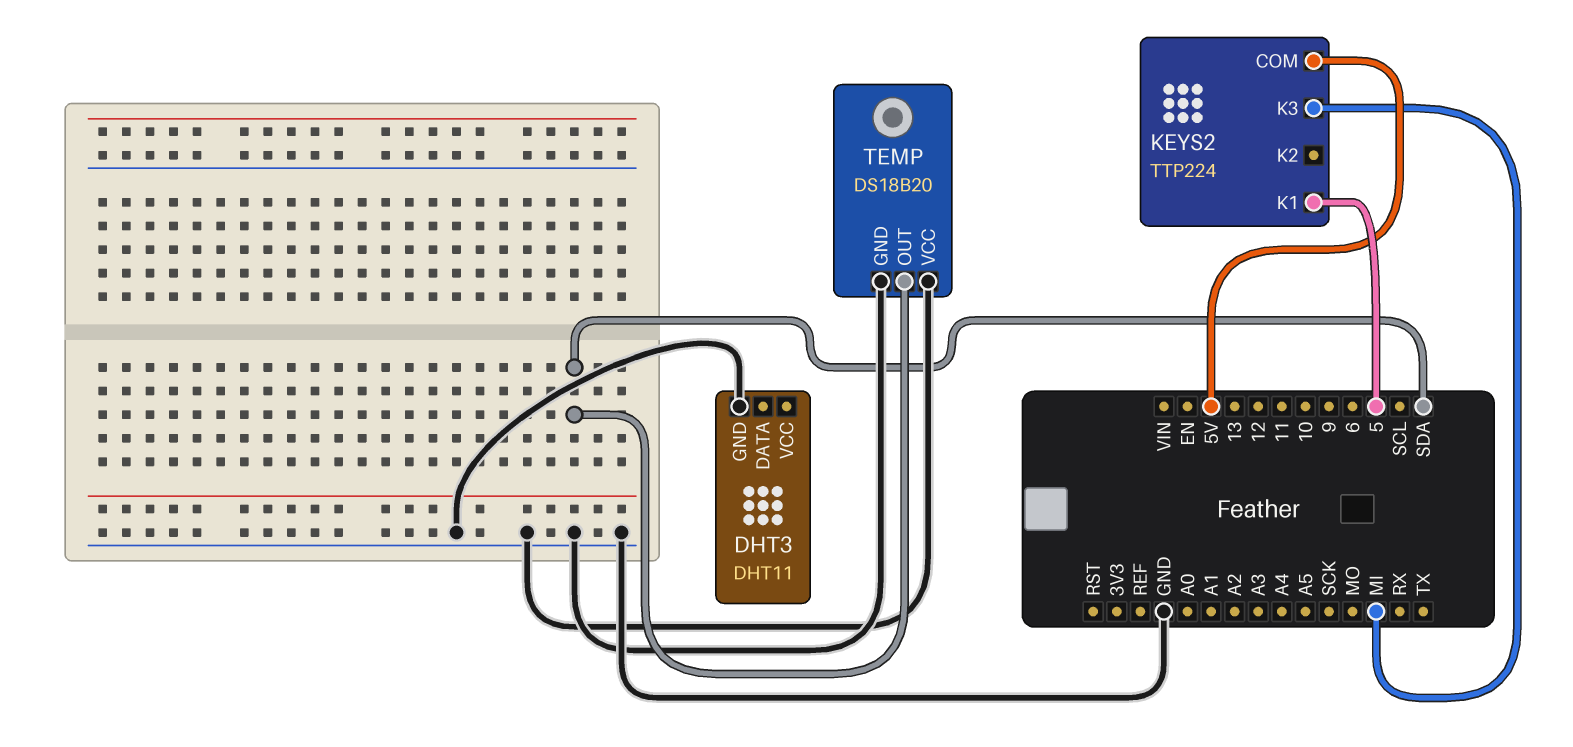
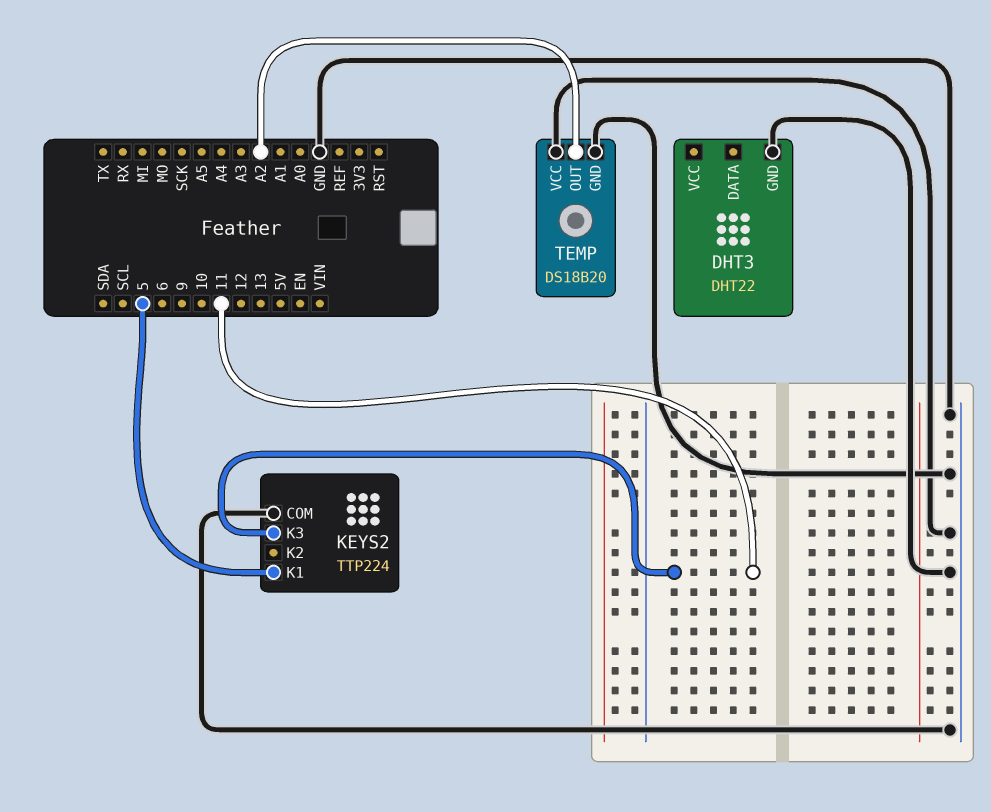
DHT3: DHT11 -> DHT22
KEYS2 pin COM: 5V -> GND
KEYS2 pin K3: MI -> 11
TEMP pin OUT: SDA -> A2

